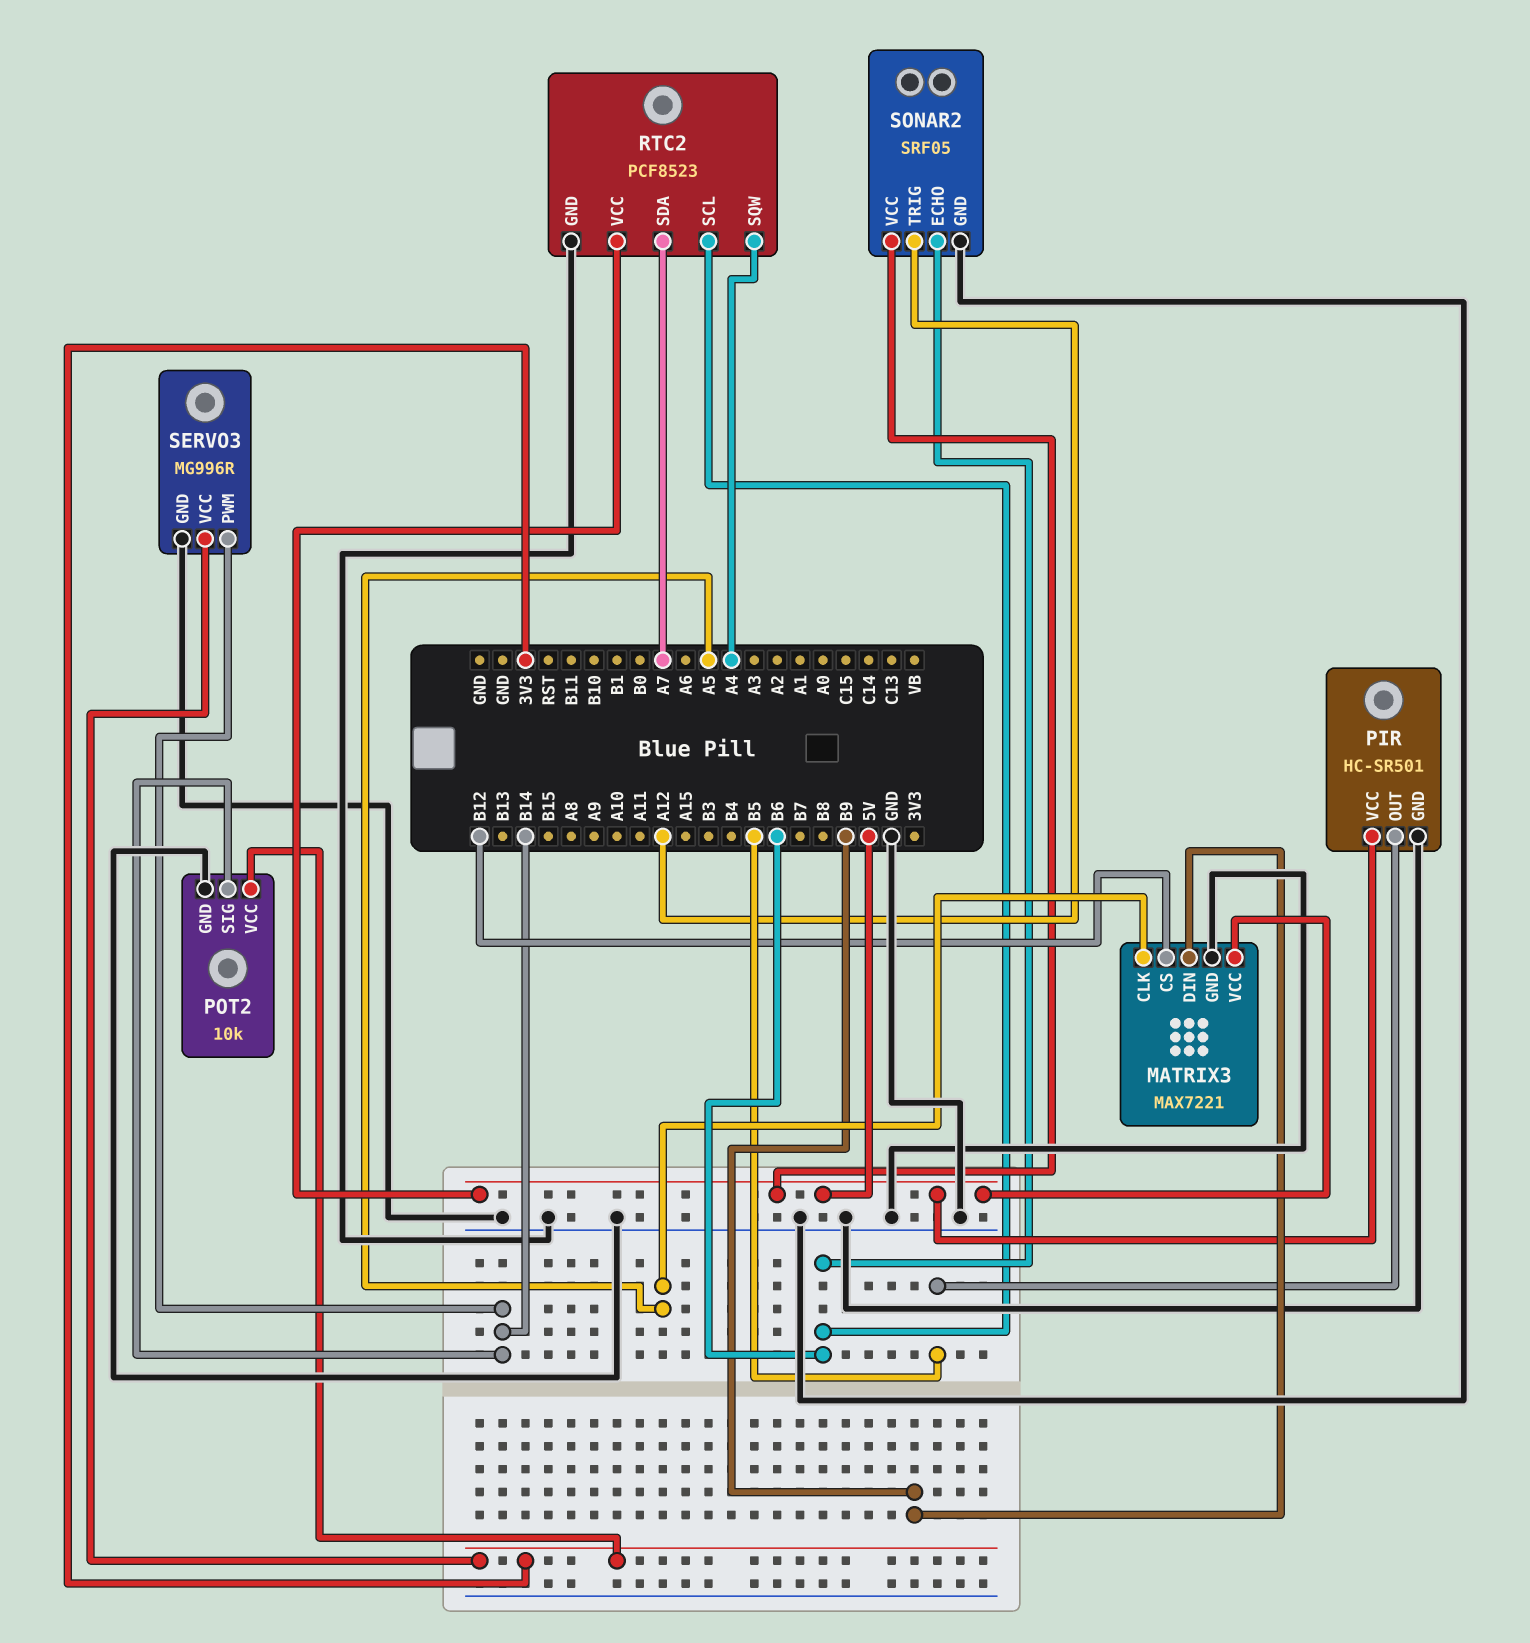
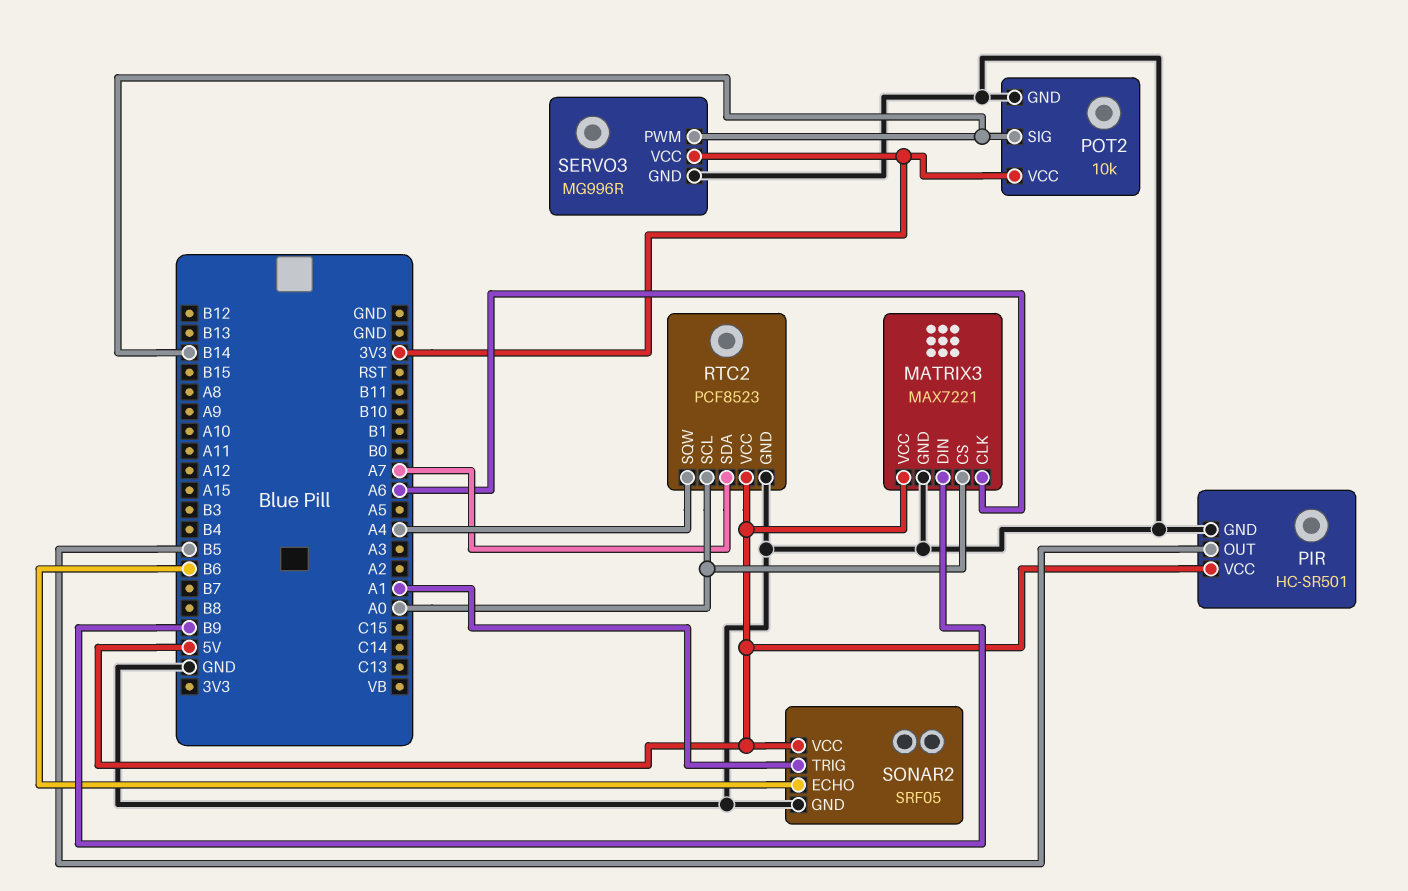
MATRIX3 pin CLK: A5 -> A6
MATRIX3 pin CS: B12 -> A0
RTC2 pin SCL: B6 -> A0
SONAR2 pin TRIG: A12 -> A1

